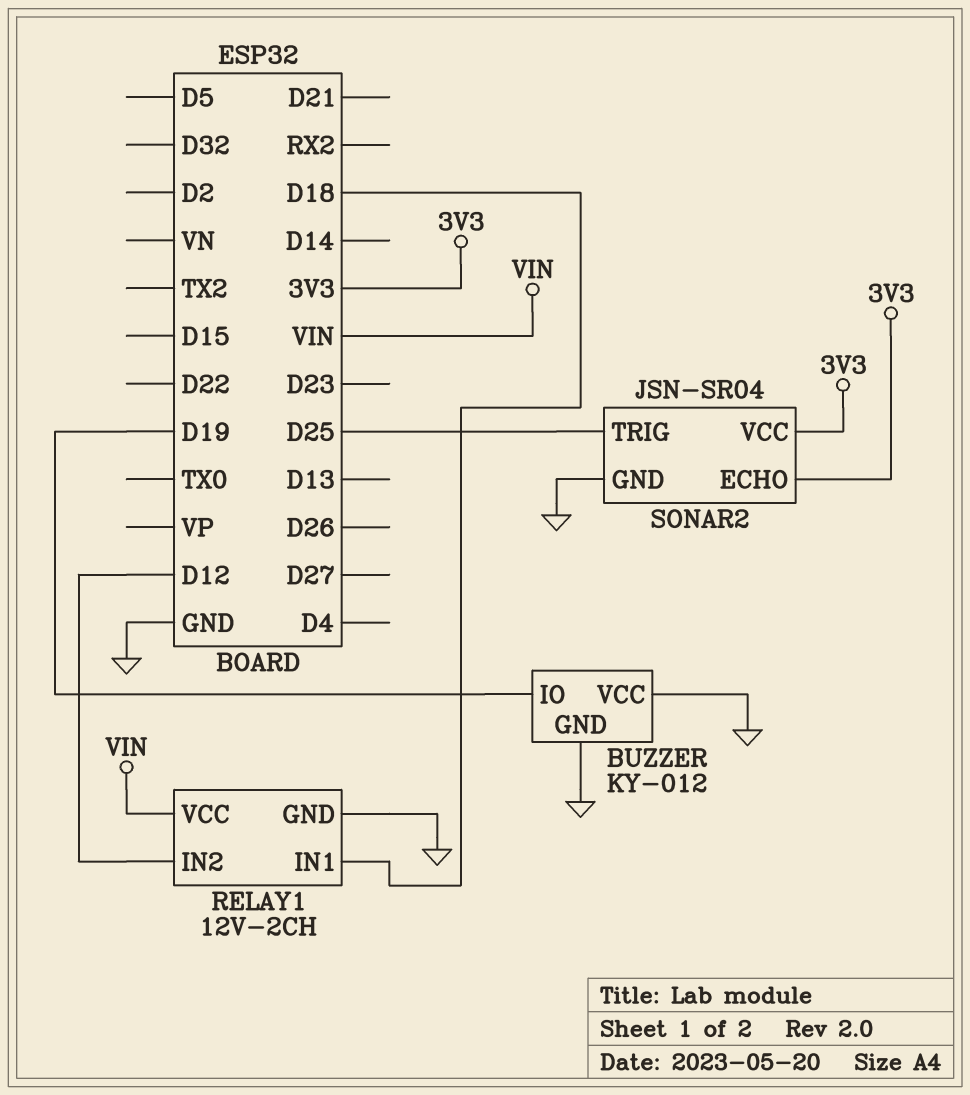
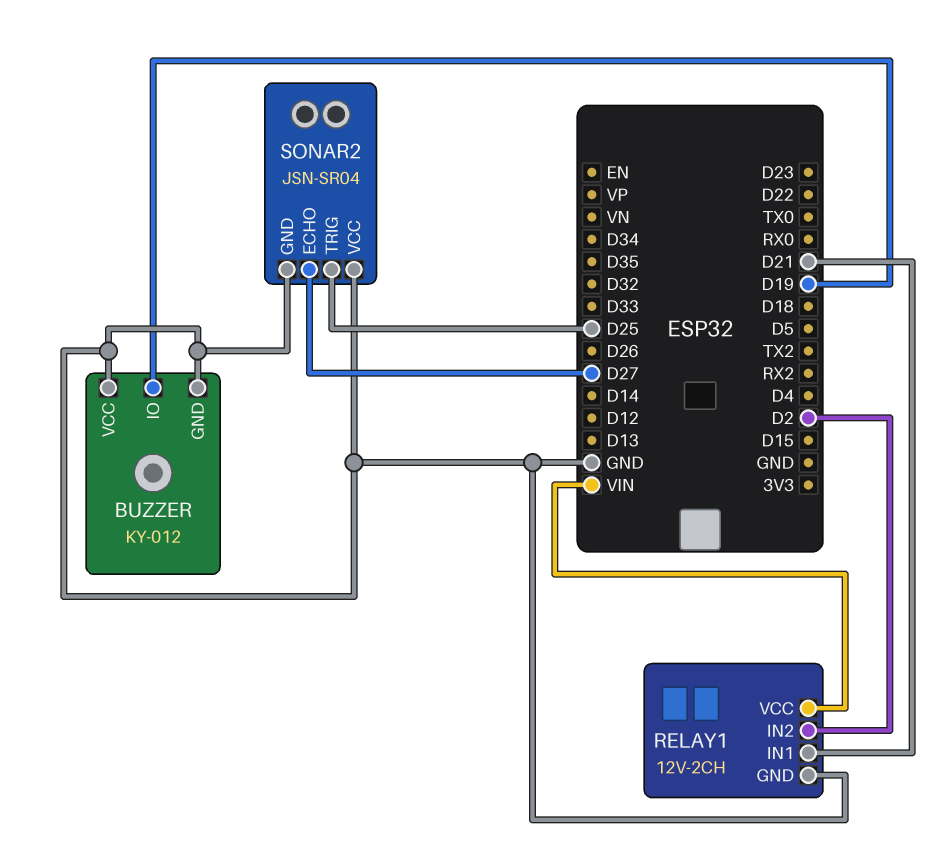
RELAY1 pin IN1: D18 -> D21
RELAY1 pin IN2: D12 -> D2
SONAR2 pin ECHO: 3V3 -> D27
SONAR2 pin VCC: 3V3 -> GND

